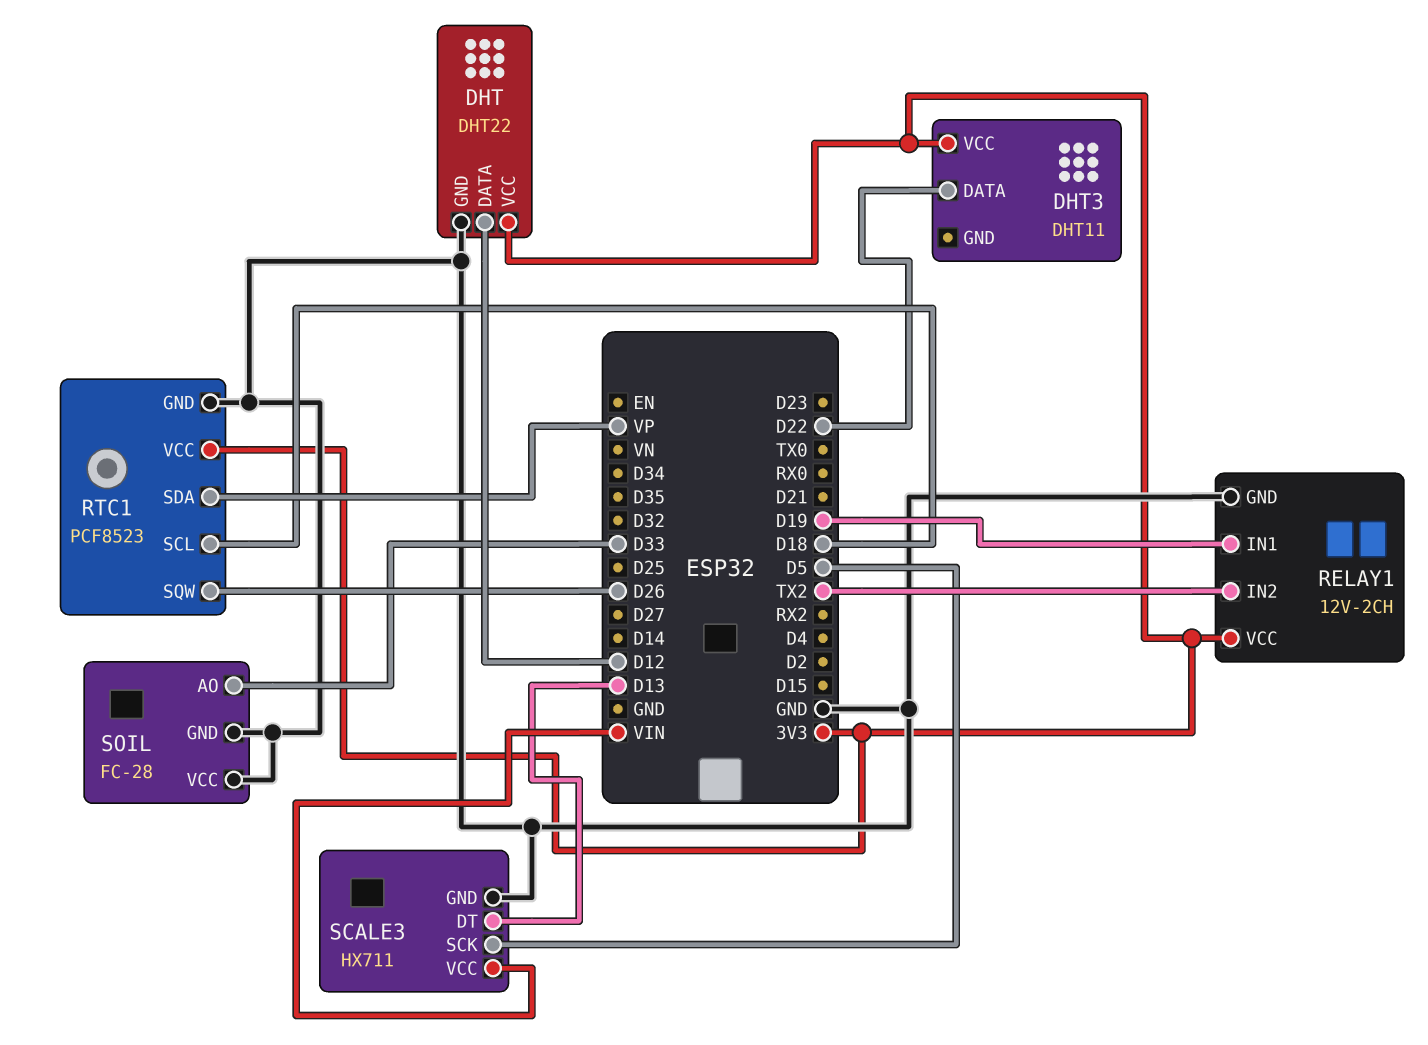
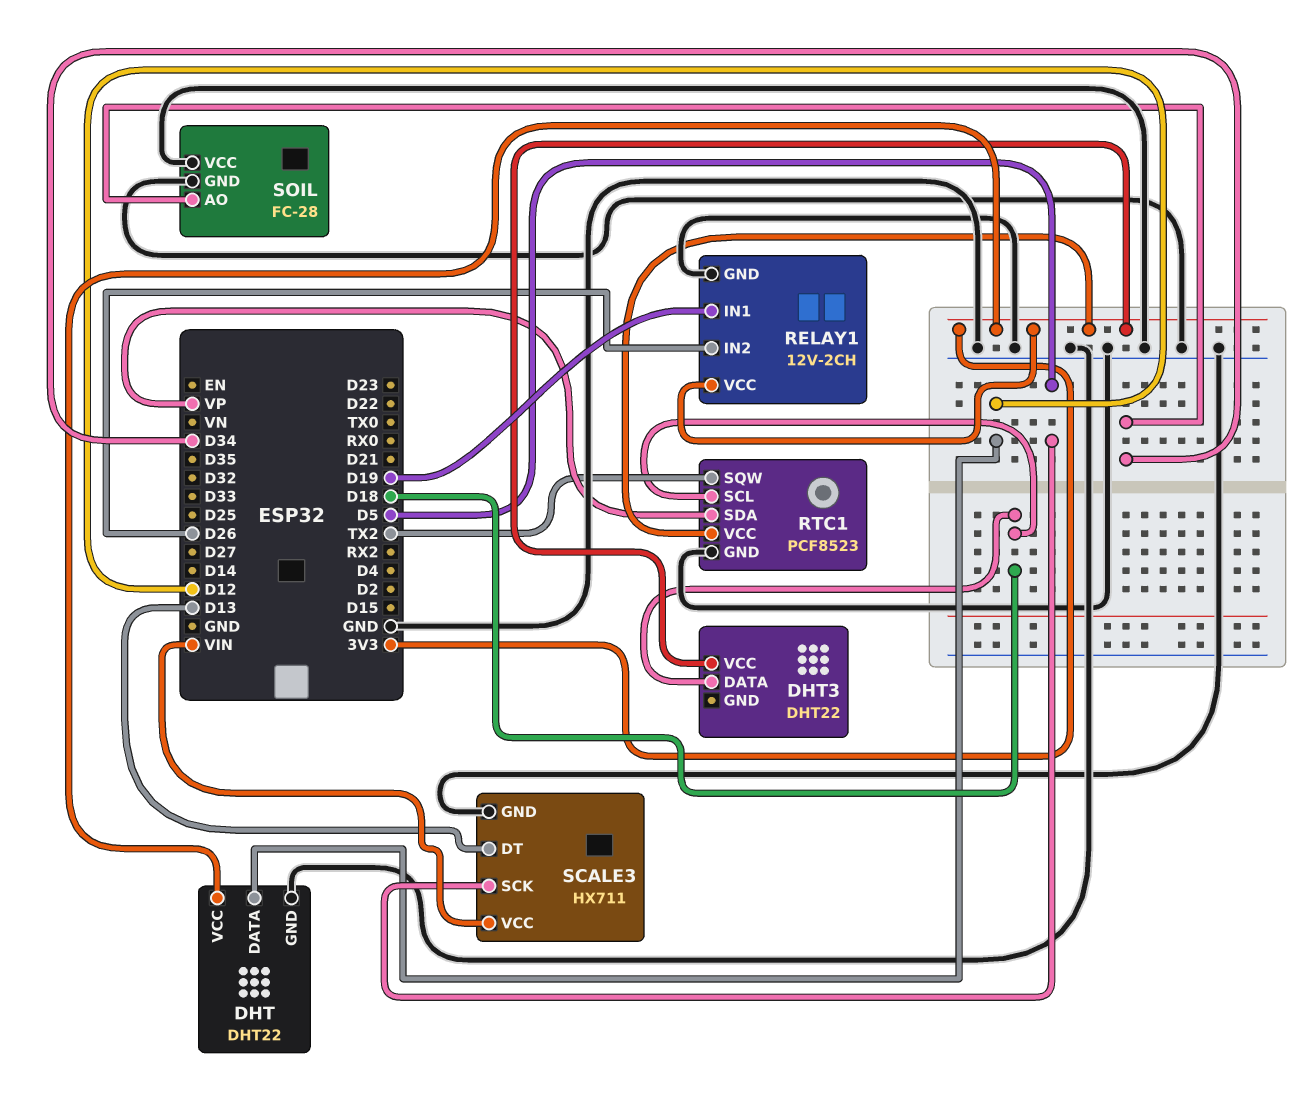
DHT3: DHT11 -> DHT22
DHT3 pin DATA: D22 -> D18
RELAY1 pin IN2: TX2 -> D26
RTC1 pin SQW: D26 -> TX2
SOIL pin AO: D33 -> D34

